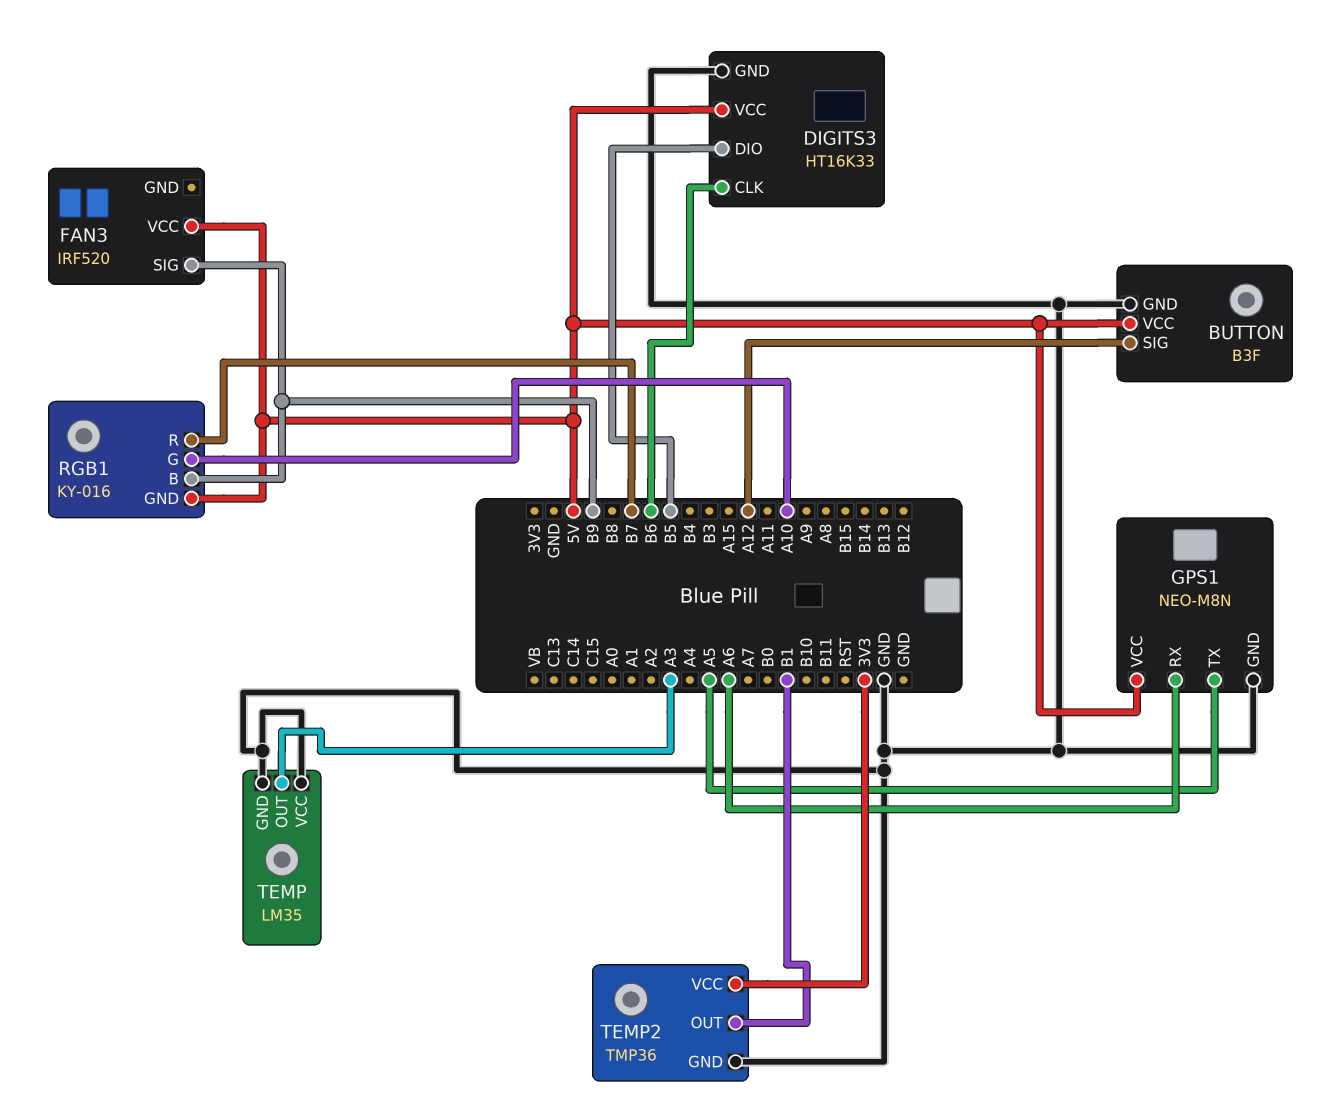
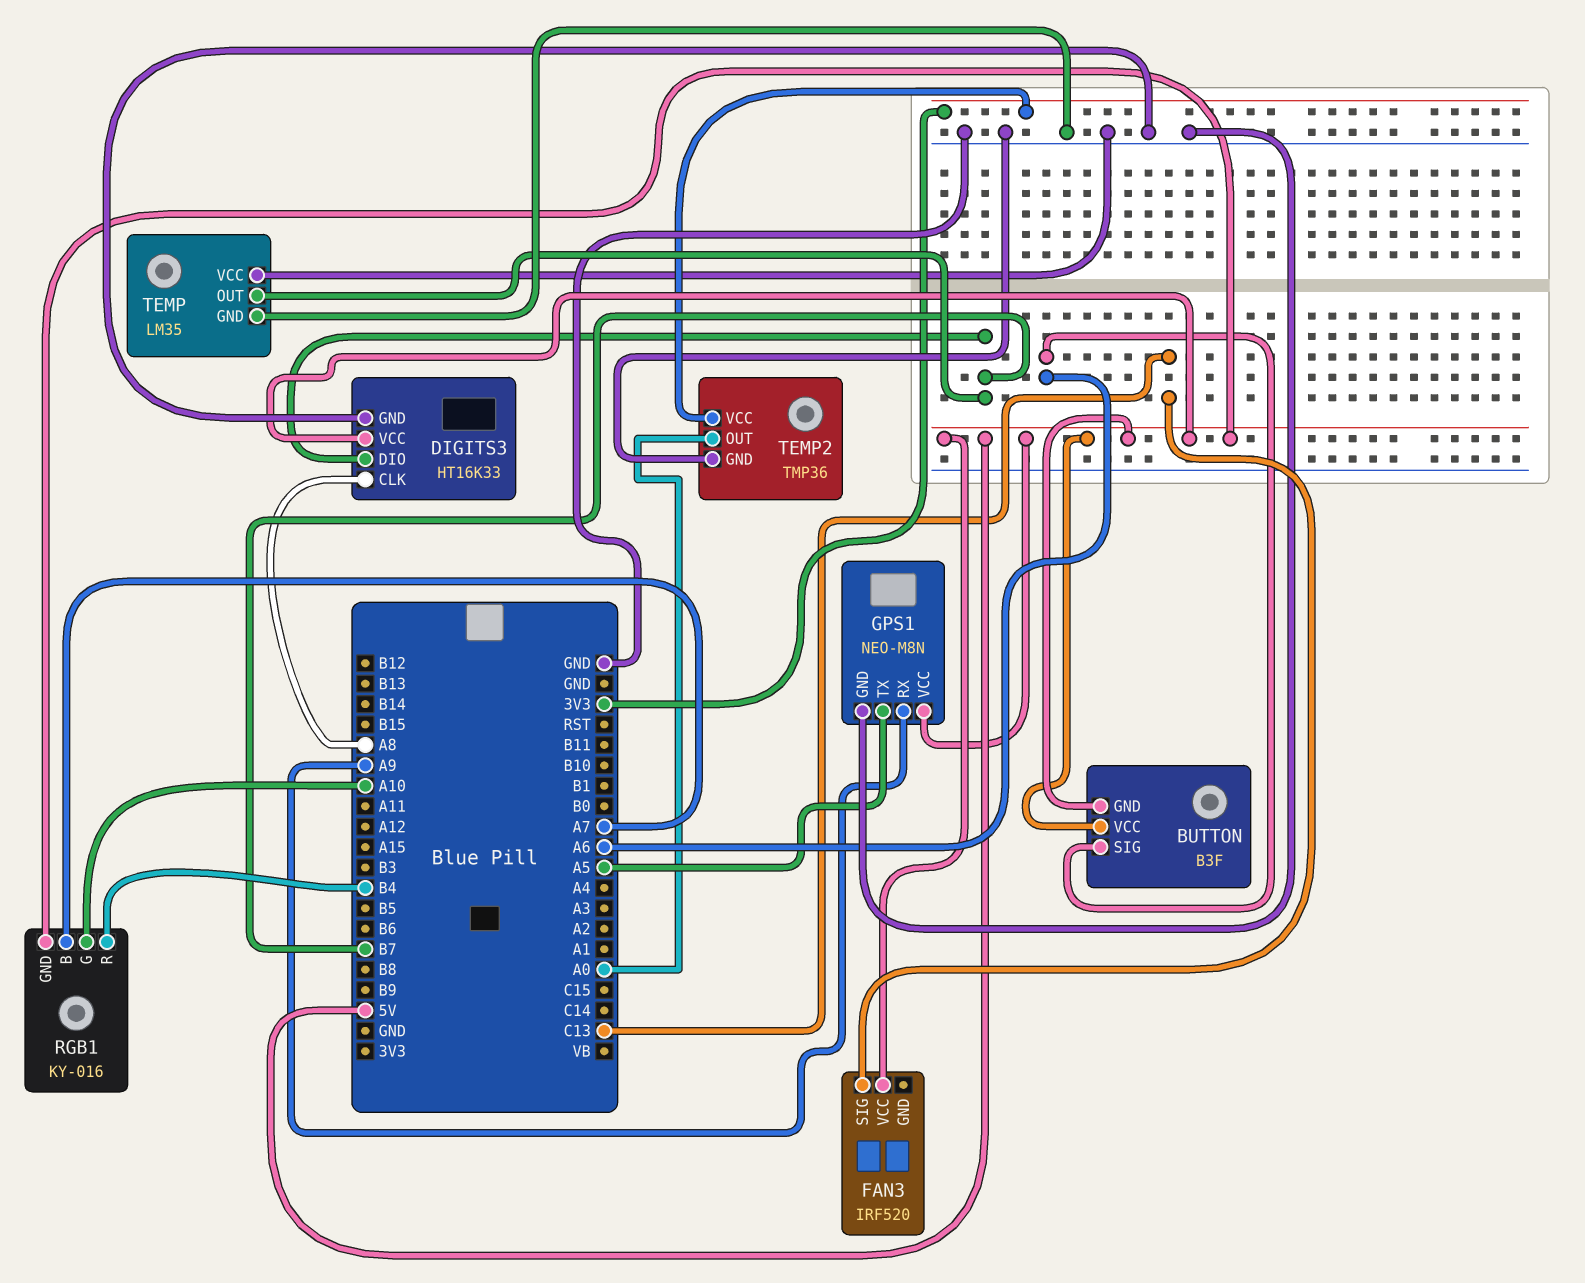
BUTTON pin GND: GND -> 5V
BUTTON pin SIG: A12 -> A6
DIGITS3 pin CLK: B6 -> A8
DIGITS3 pin DIO: B5 -> B7
FAN3 pin SIG: B9 -> C13
GPS1 pin RX: A6 -> A9
RGB1 pin B: B9 -> A7
RGB1 pin R: B7 -> B4
TEMP pin OUT: A3 -> B7
TEMP2 pin OUT: B1 -> A0

